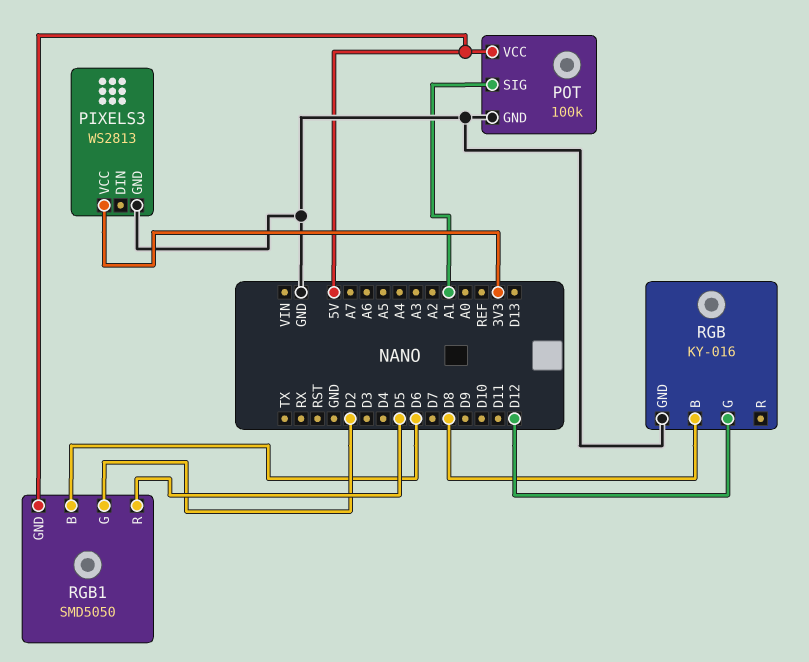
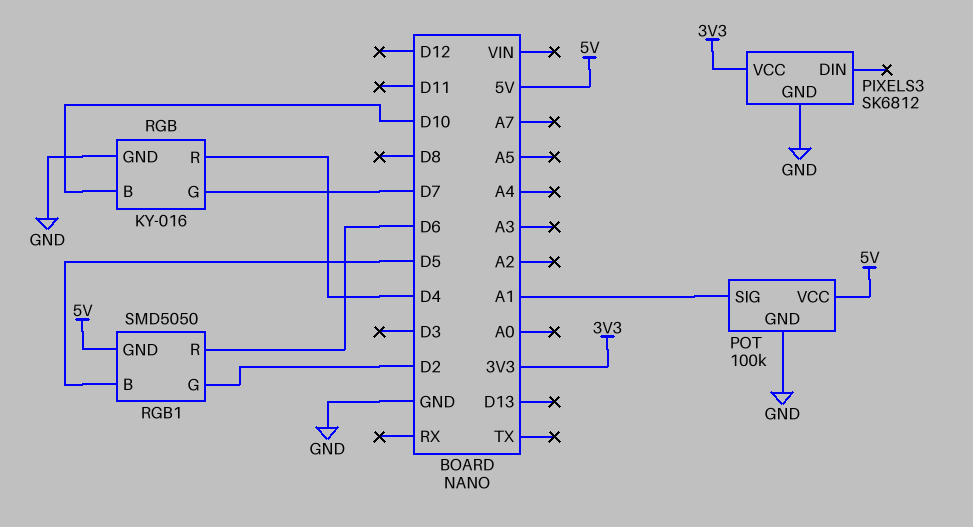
PIXELS3: WS2813 -> SK6812
RGB pin B: D8 -> D10
RGB pin G: D12 -> D7
RGB pin R: none -> D4
RGB1 pin B: D6 -> D5
RGB1 pin R: D5 -> D6

